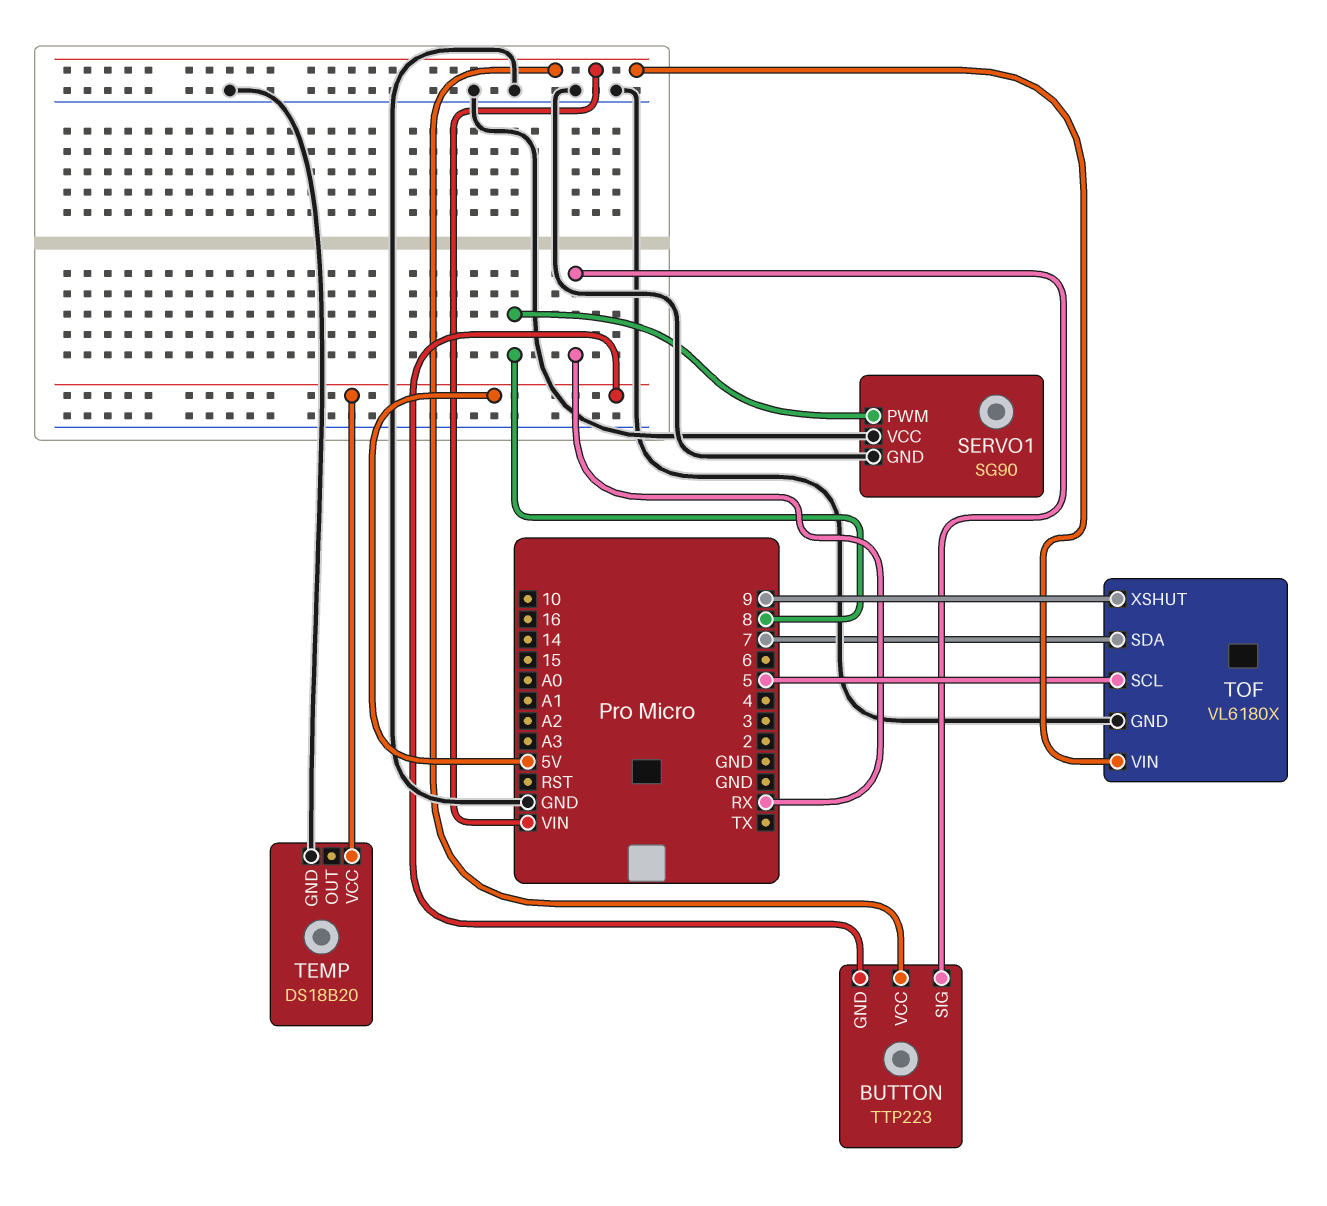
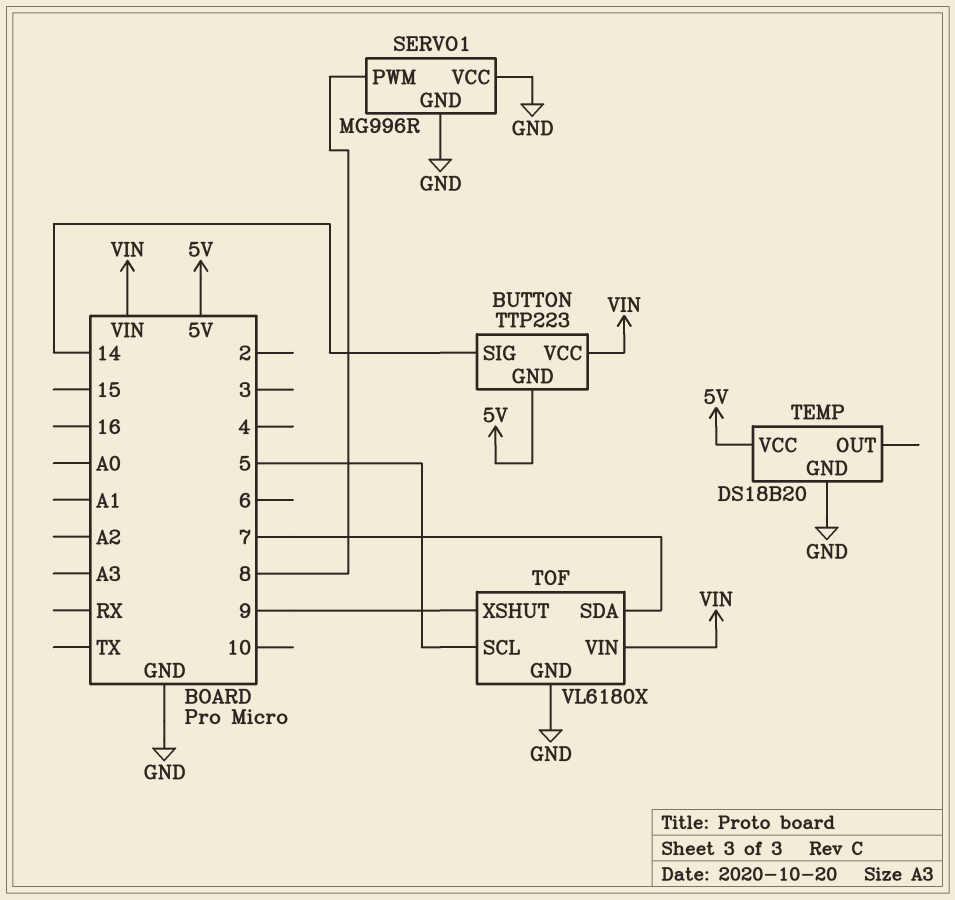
BUTTON pin SIG: RX -> 14
SERVO1: SG90 -> MG996R

